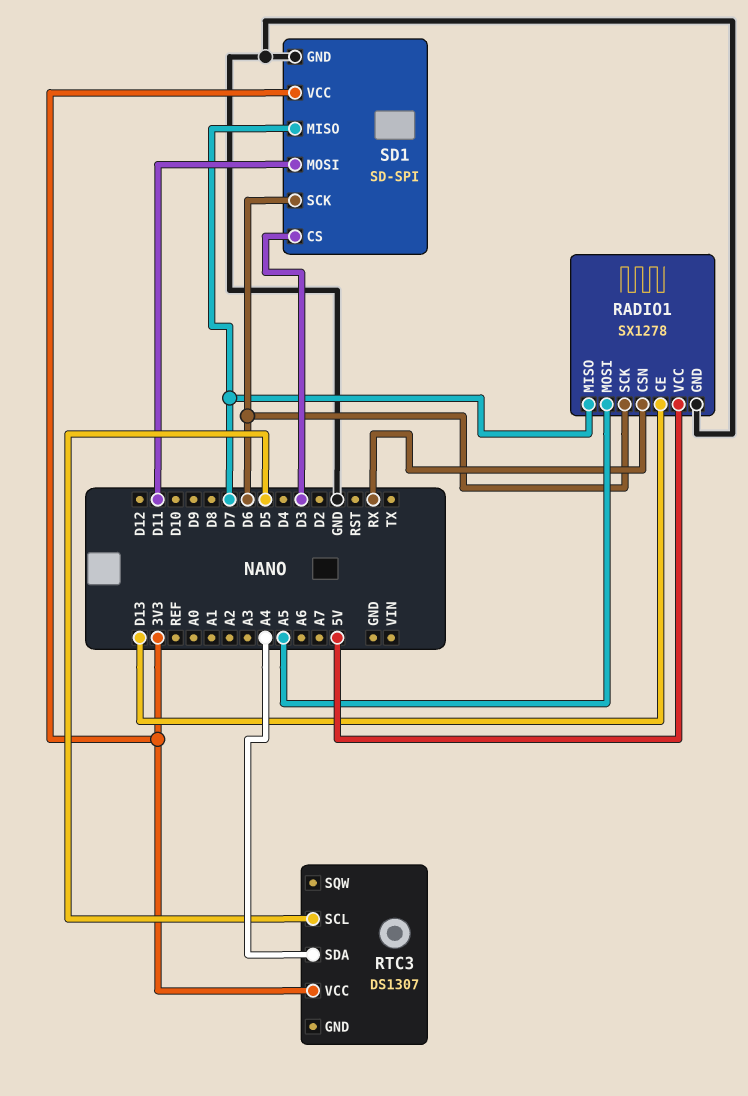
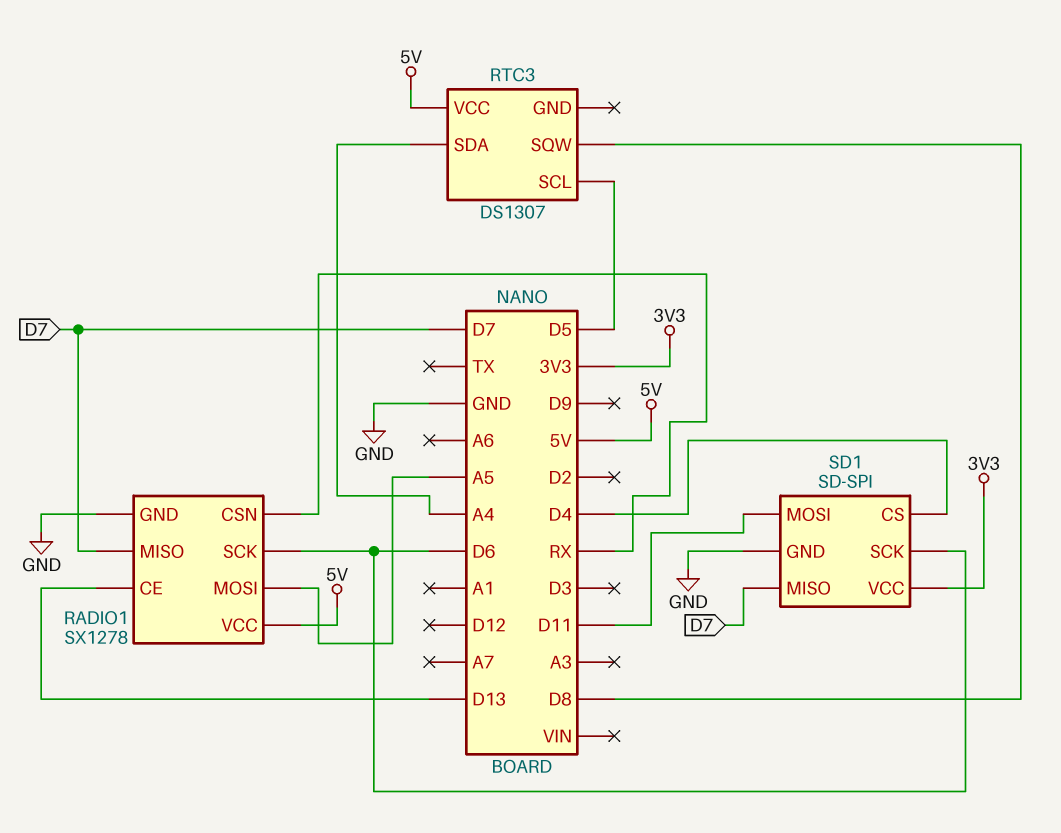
RTC3 pin SQW: none -> D8
RTC3 pin VCC: 3V3 -> 5V
SD1 pin CS: D3 -> D4

